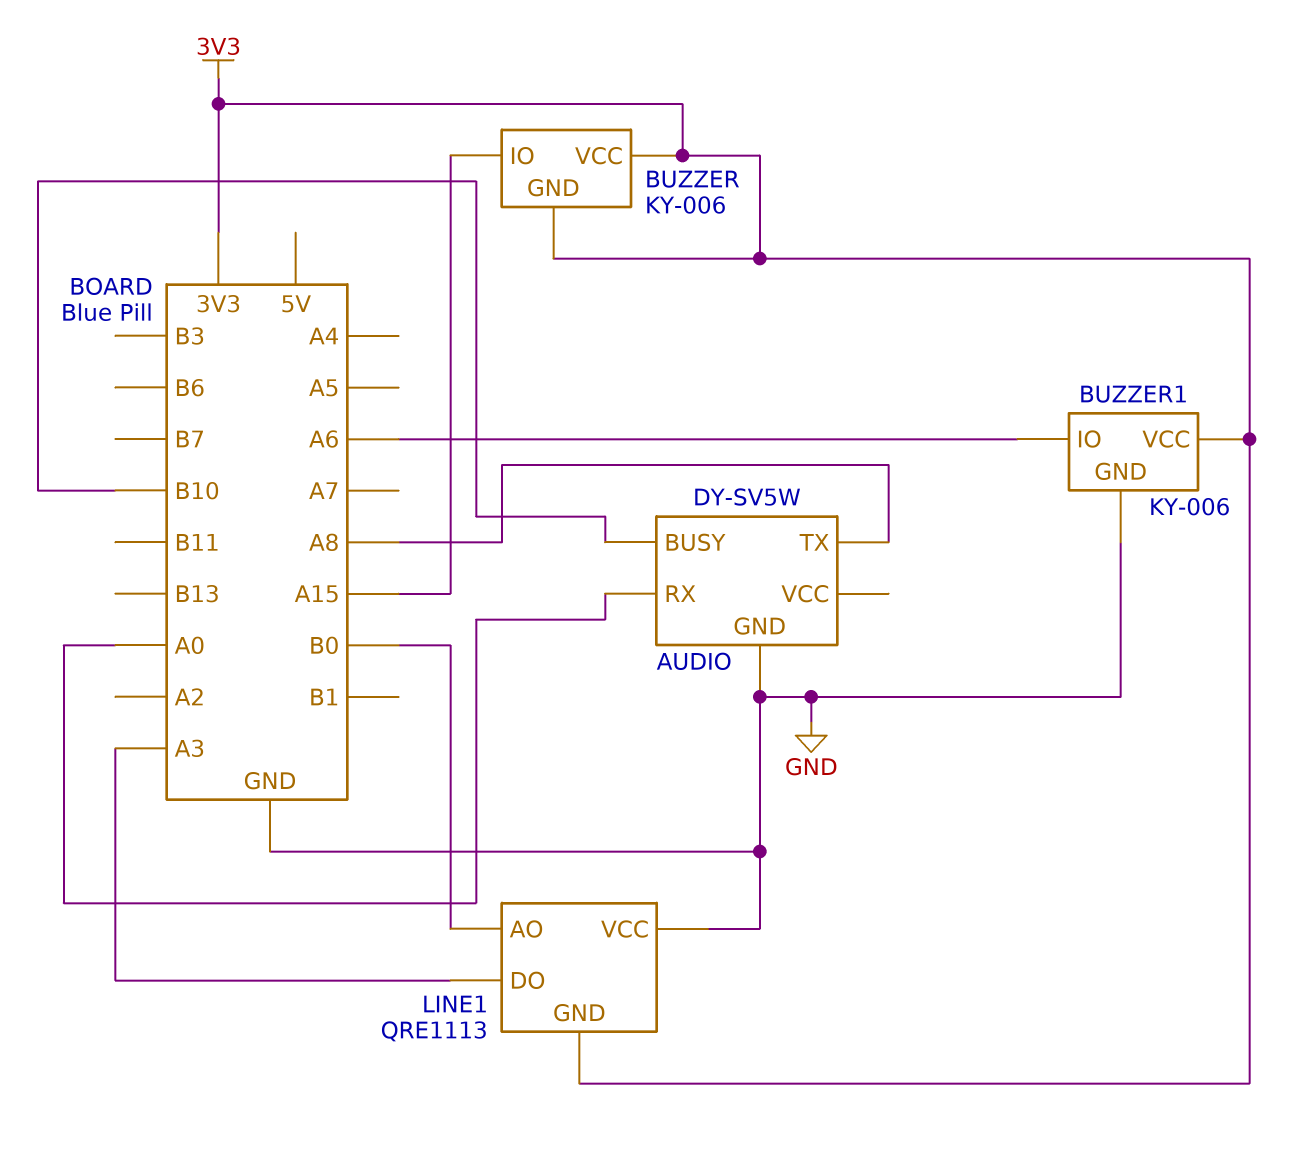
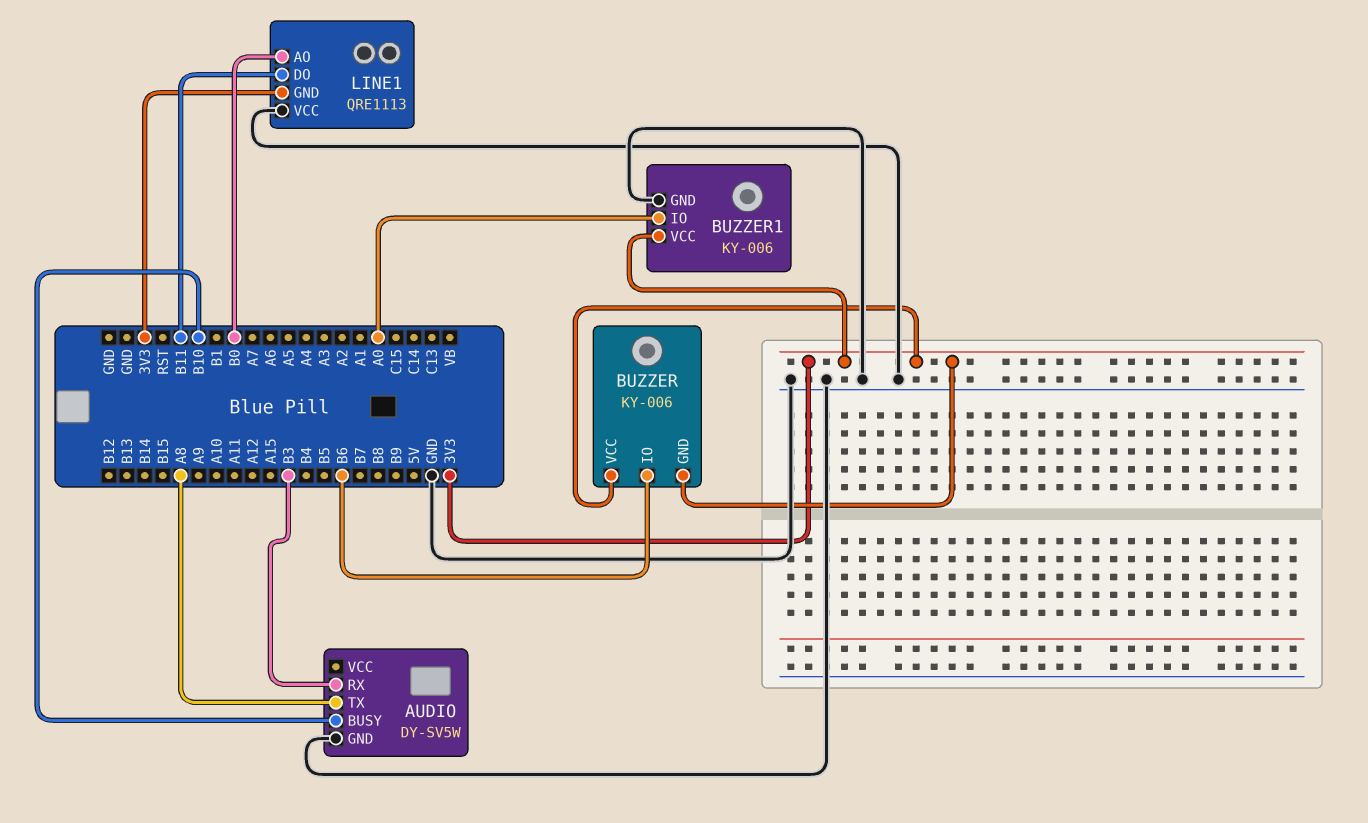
AUDIO pin RX: A0 -> B3
BUZZER pin IO: A15 -> B6
BUZZER1 pin IO: A6 -> A0
LINE1 pin DO: A3 -> B11

